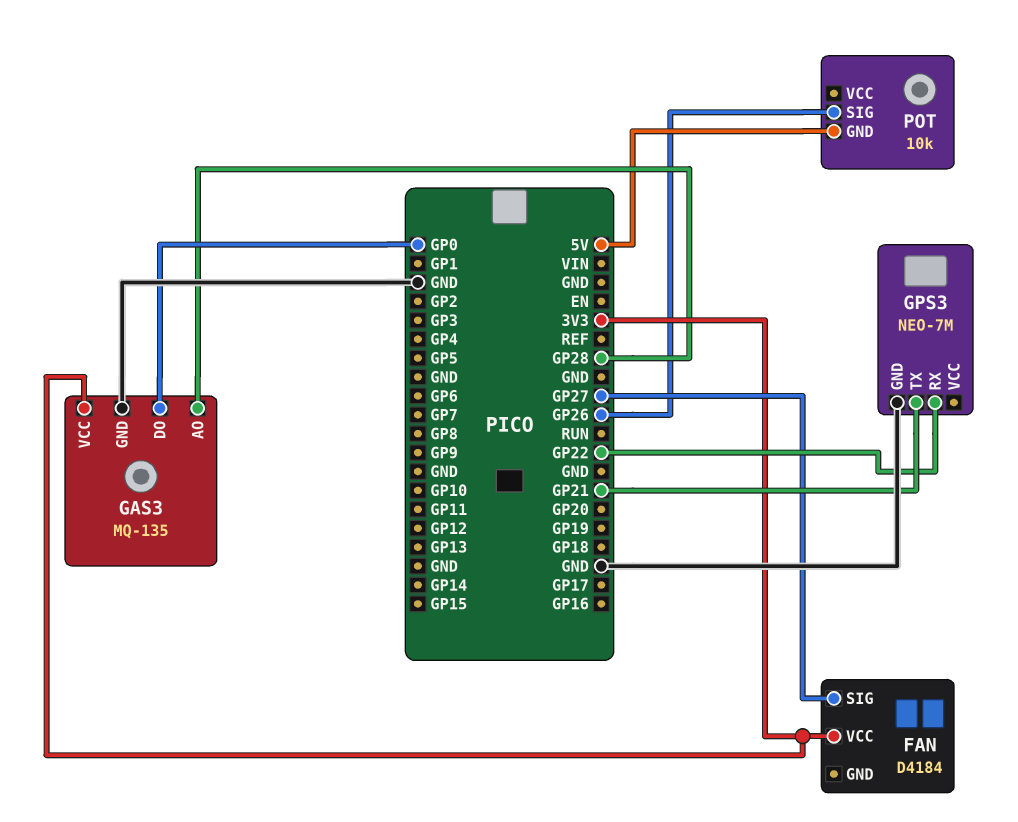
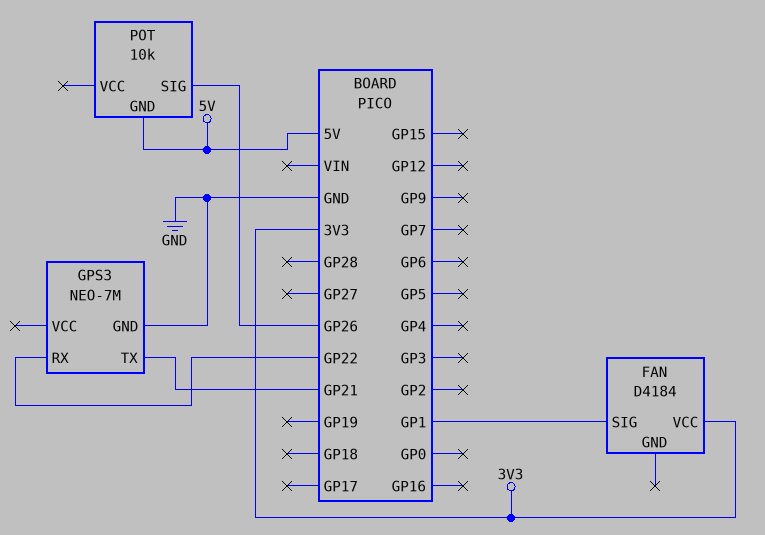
FAN pin SIG: GP27 -> GP1
GAS3: MQ-135 -> none
GAS3 pin AO: GP28 -> none
GAS3 pin DO: GP0 -> none
GAS3 pin GND: GND -> none
GAS3 pin VCC: 3V3 -> none

